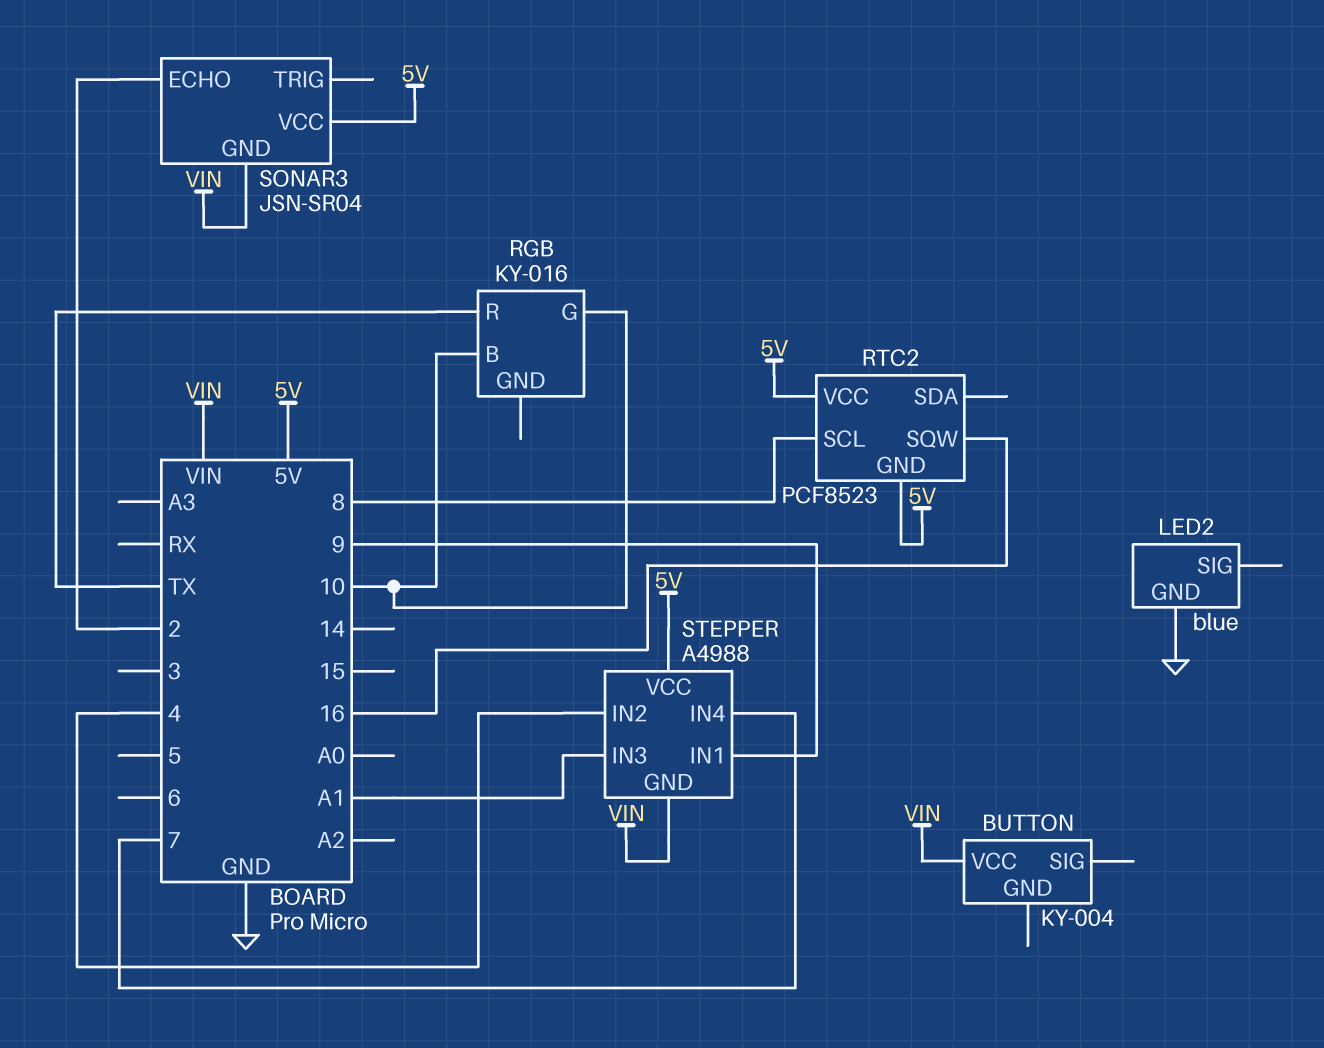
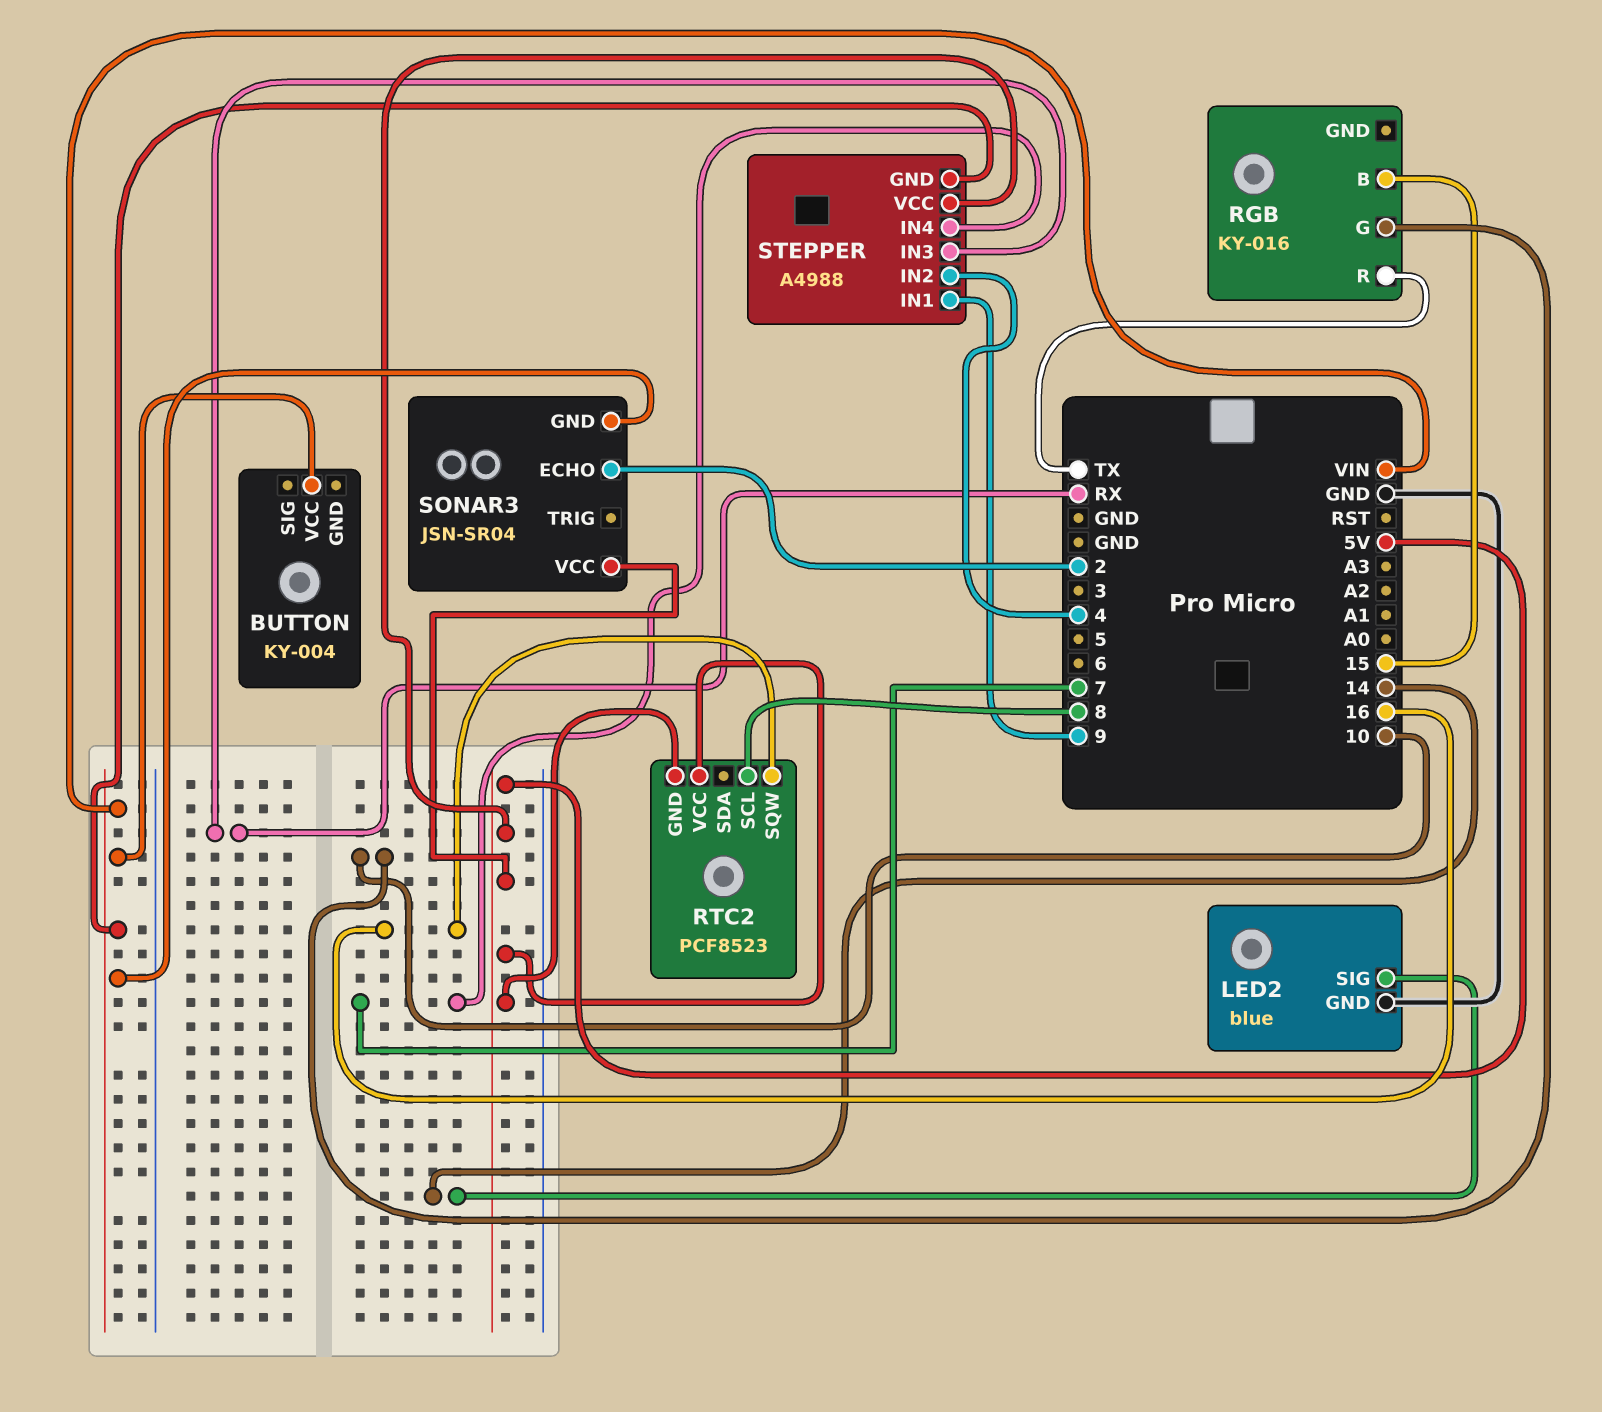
LED2 pin SIG: none -> 14
RGB pin B: 10 -> 15
STEPPER pin IN3: A1 -> RX

